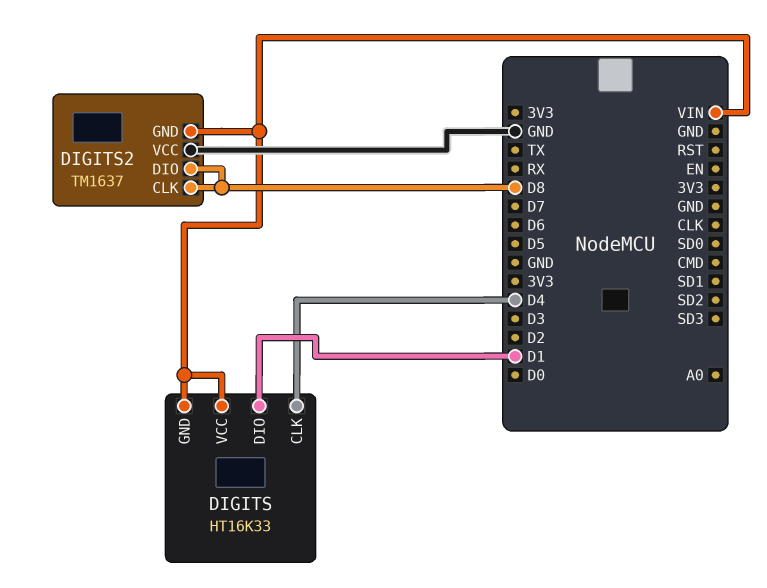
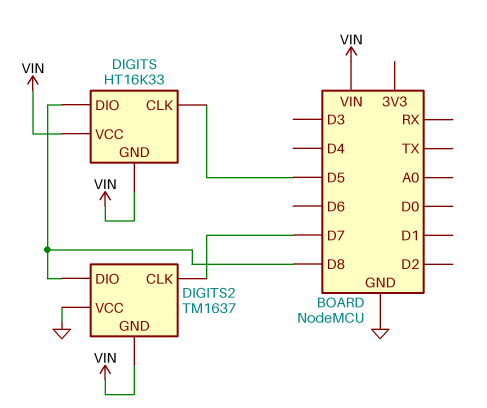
DIGITS pin CLK: D4 -> D5
DIGITS pin DIO: D1 -> D8
DIGITS2 pin CLK: D8 -> D7

